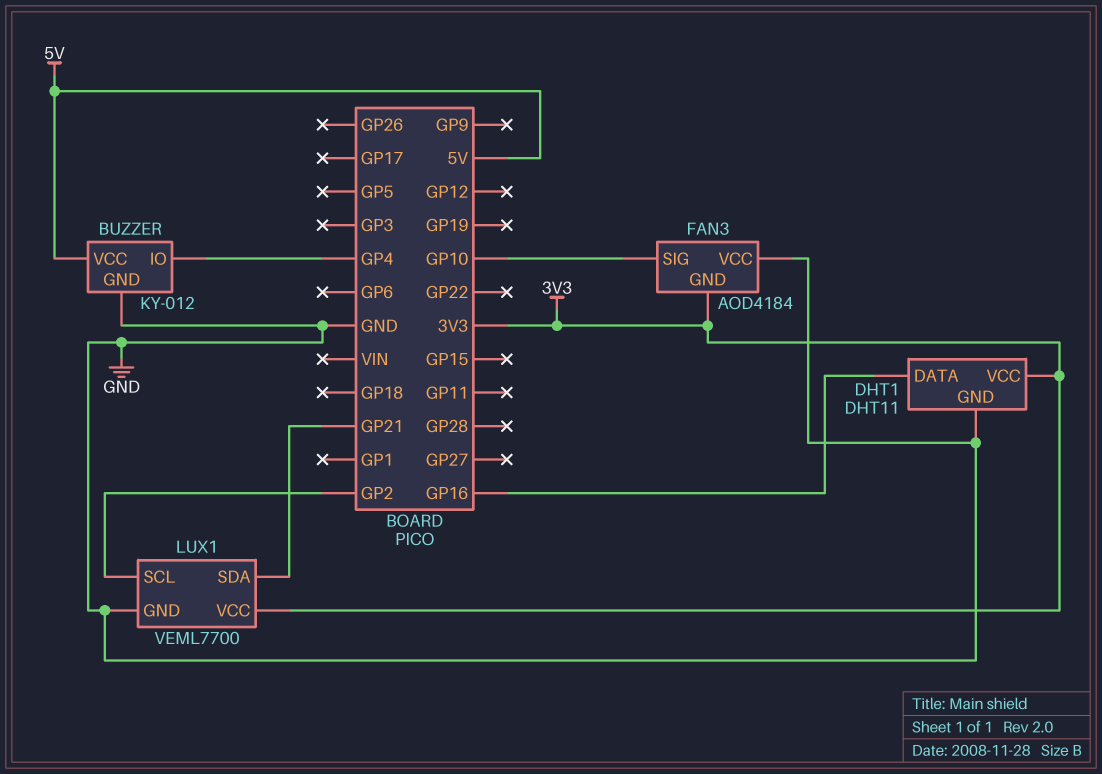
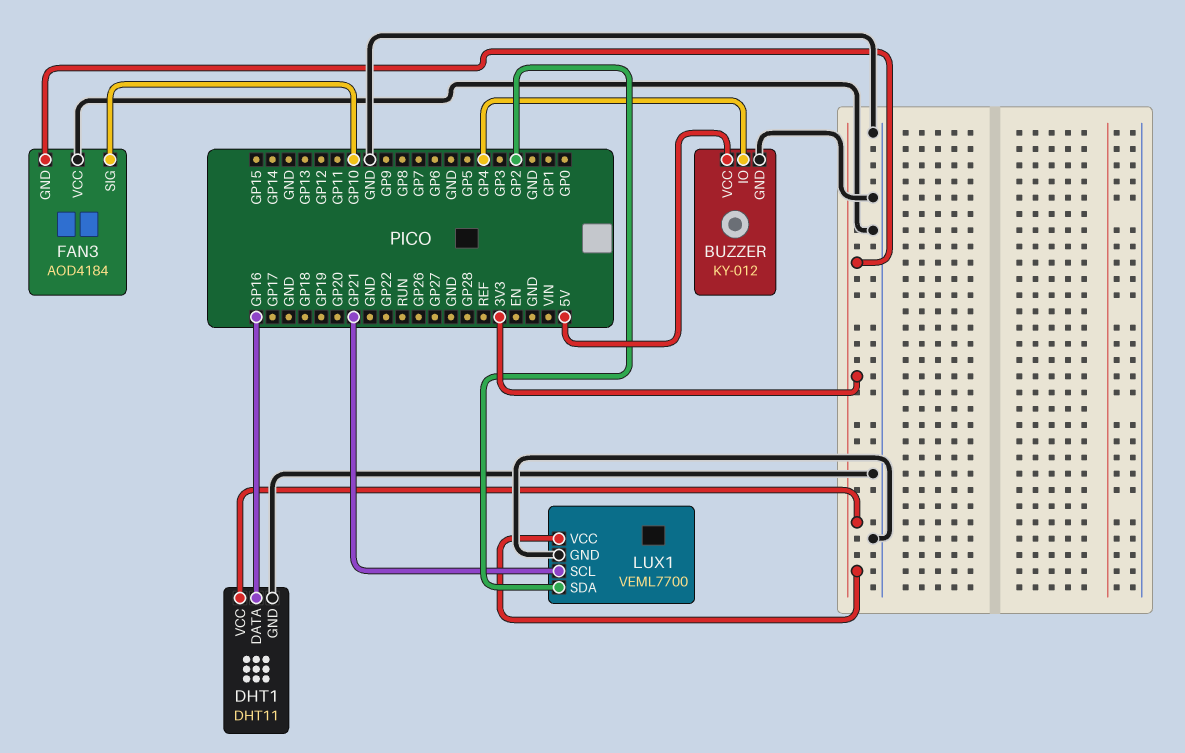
LUX1 pin SCL: GP2 -> GP21
LUX1 pin SDA: GP21 -> GP2

